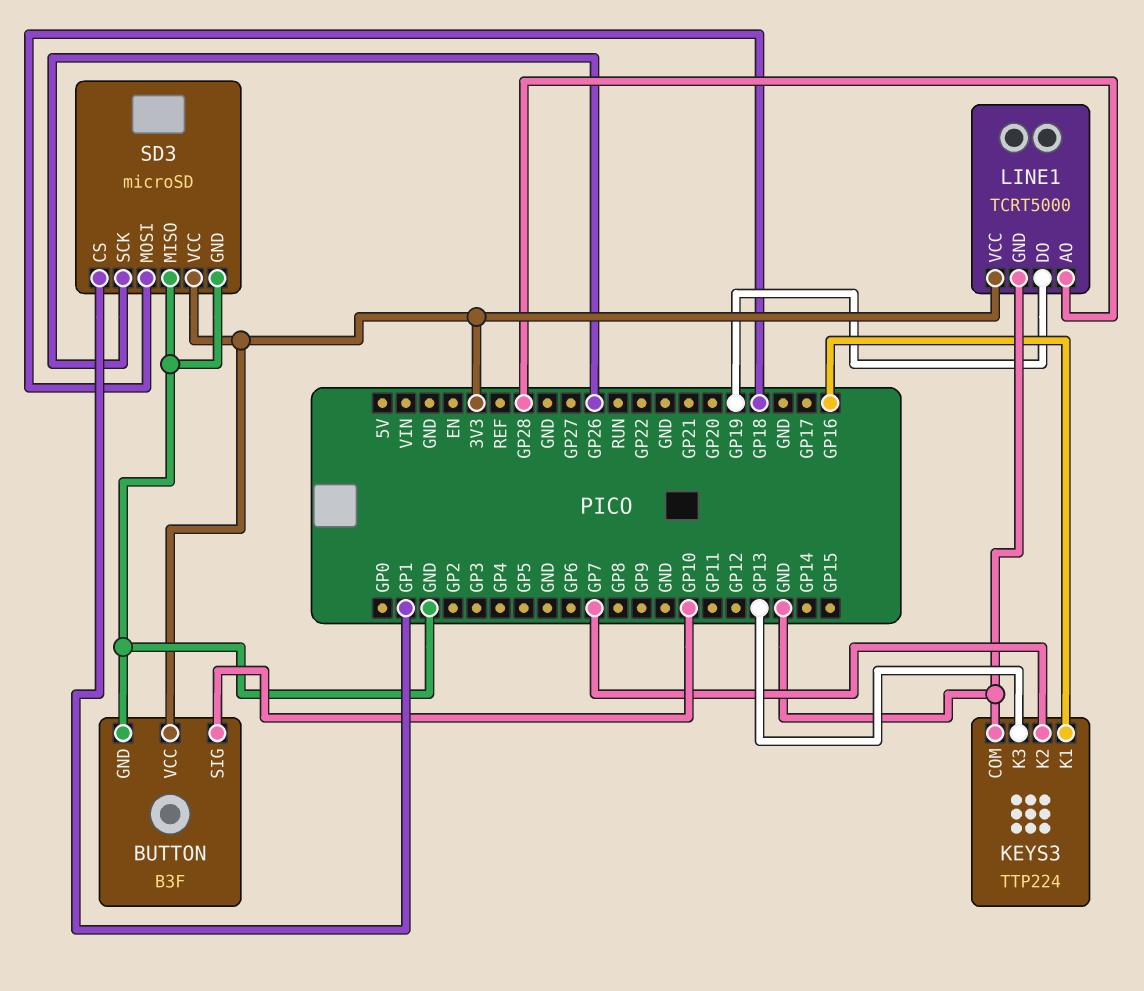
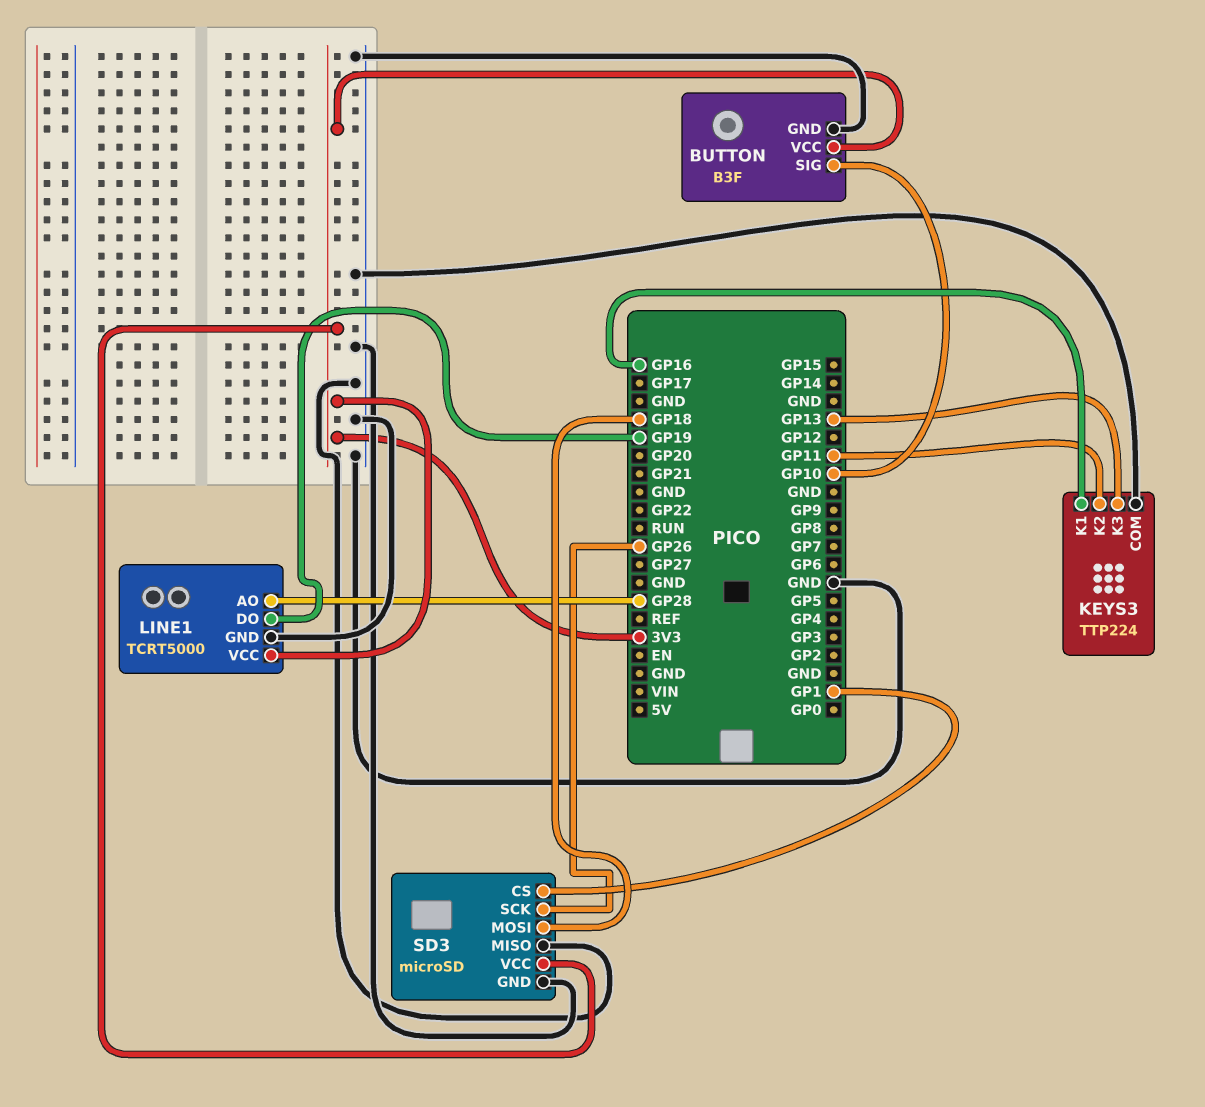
KEYS3 pin K2: GP7 -> GP11

